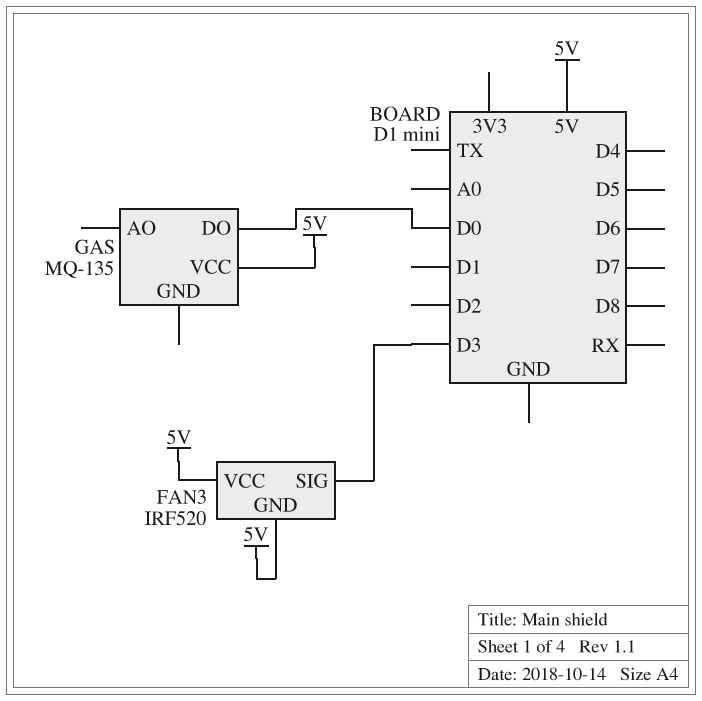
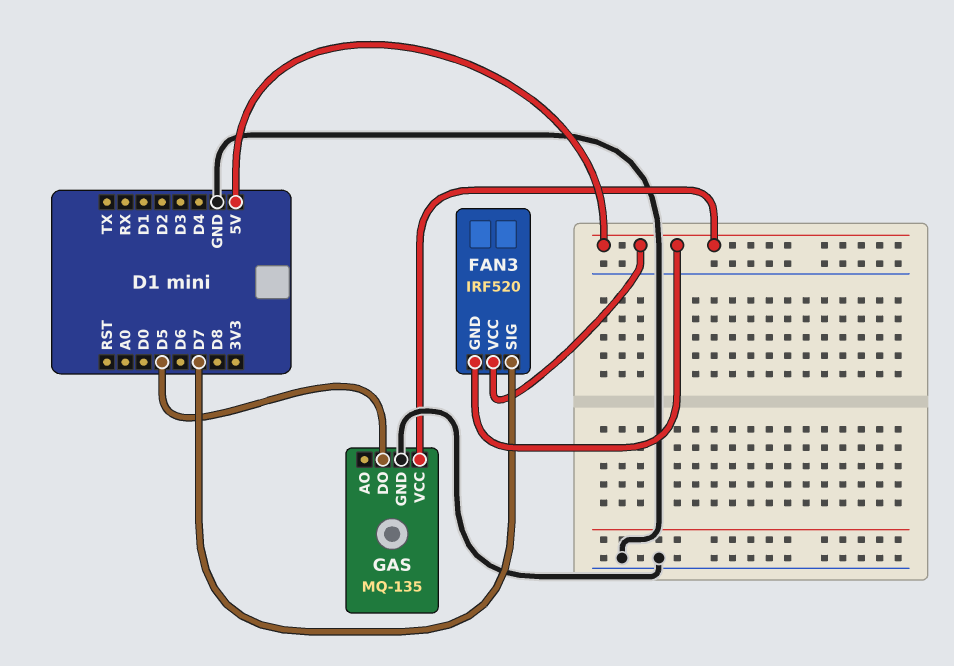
FAN3 pin SIG: D3 -> D7
GAS pin DO: D0 -> D5
GAS pin GND: none -> GND

